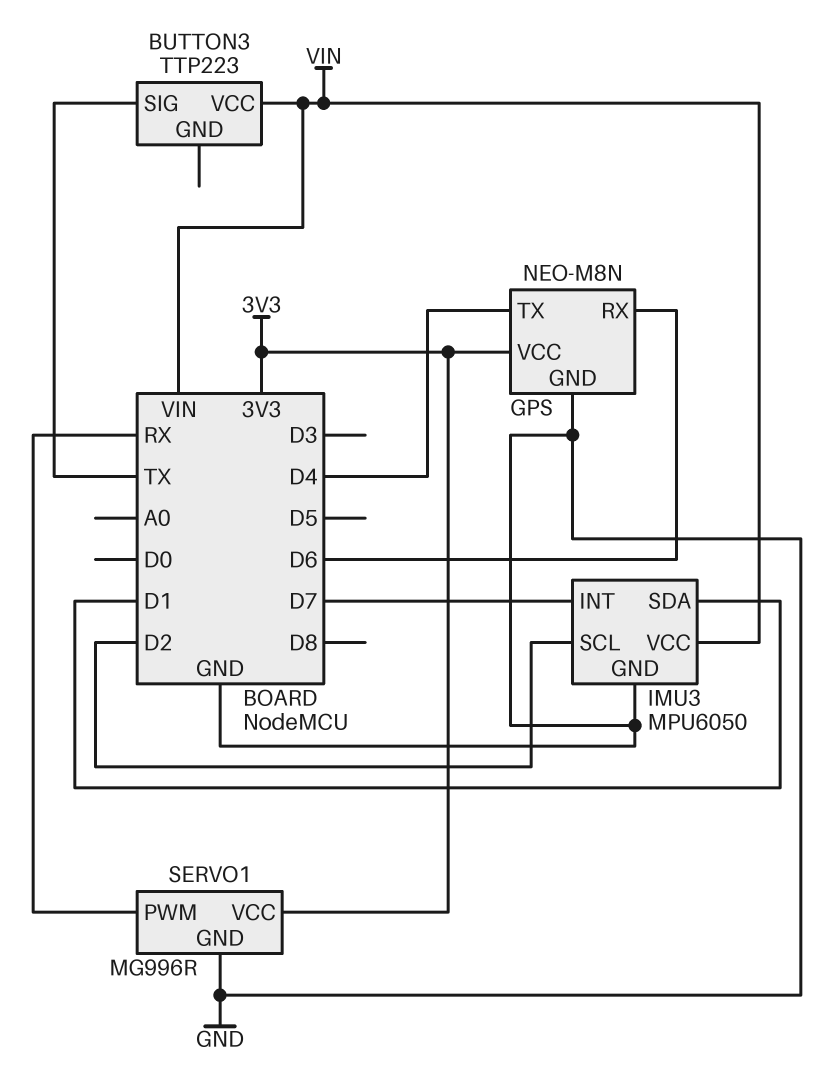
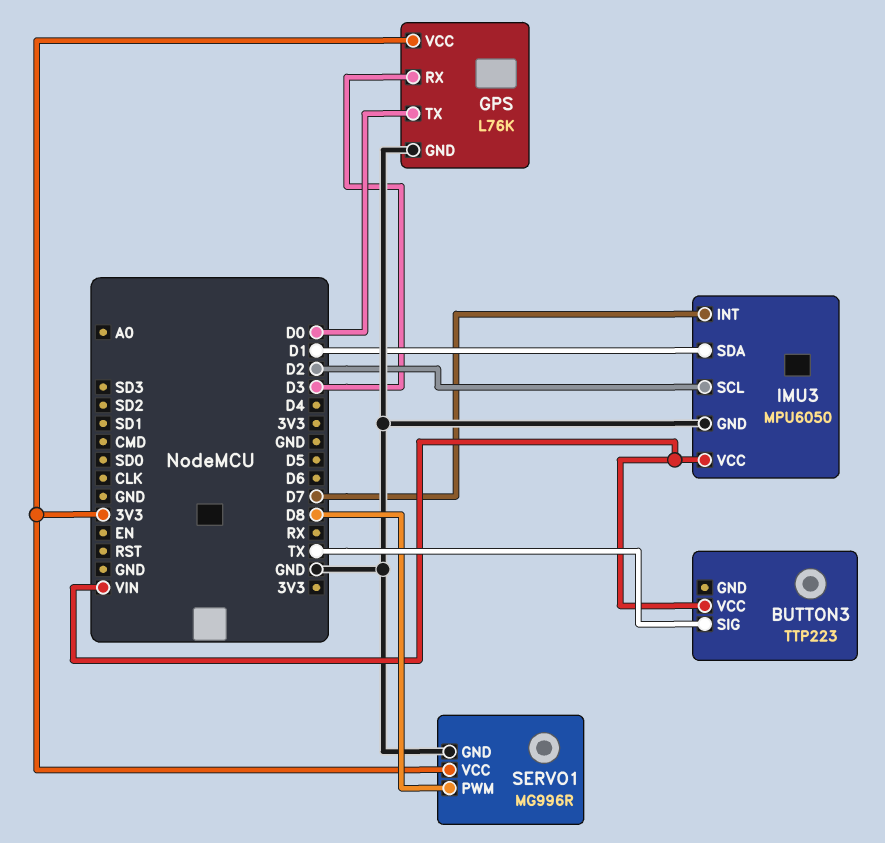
GPS: NEO-M8N -> L76K
GPS pin RX: D6 -> D3
GPS pin TX: D4 -> D0
SERVO1 pin PWM: RX -> D8

